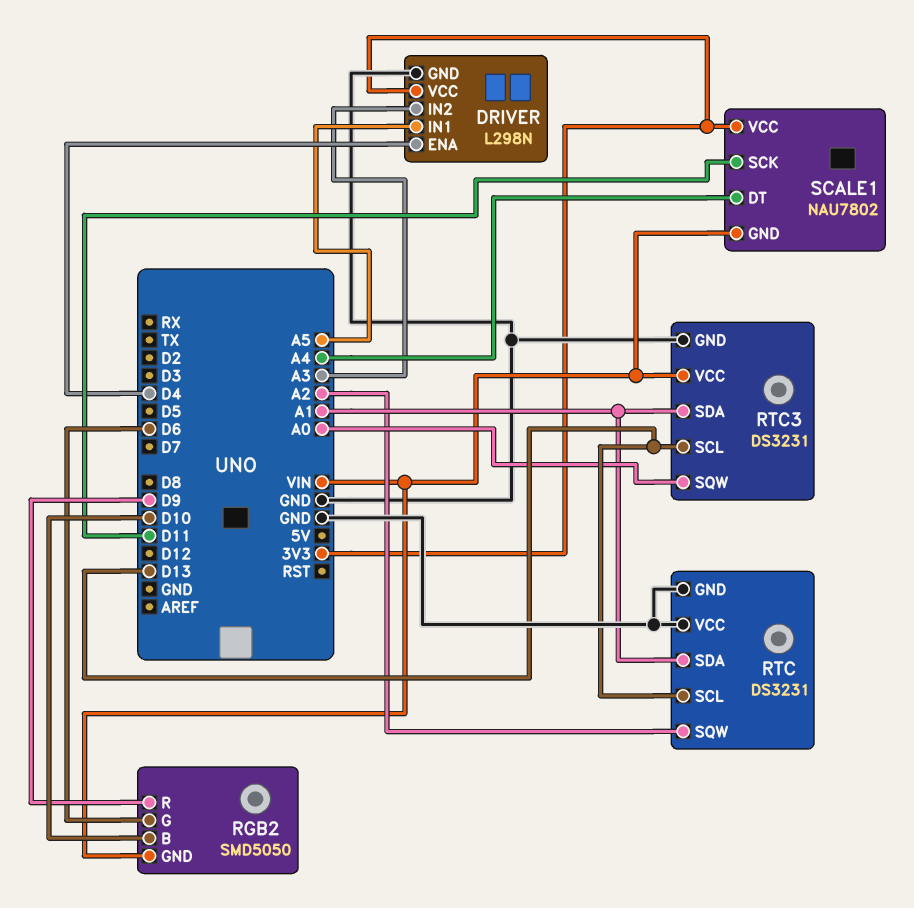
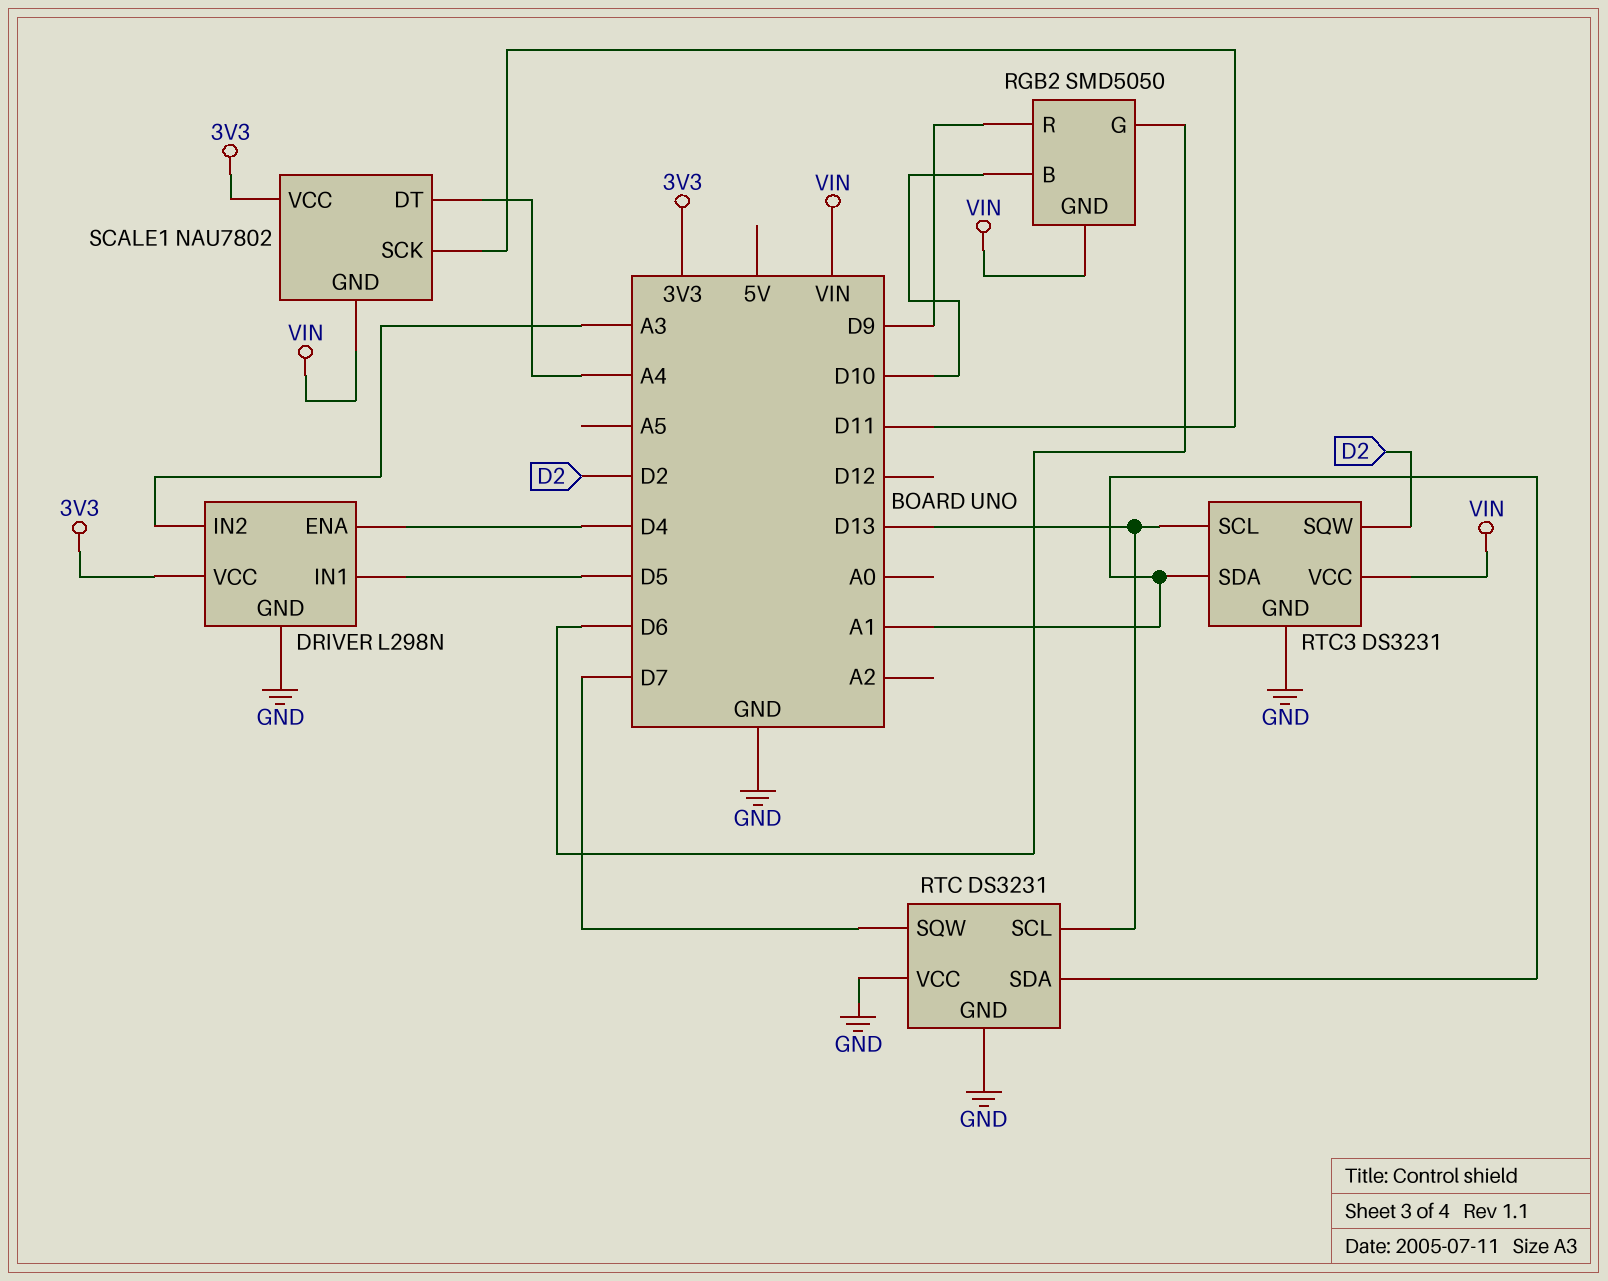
DRIVER pin IN1: A5 -> D5
RTC pin SQW: A2 -> D7
RTC3 pin SQW: A0 -> D2

